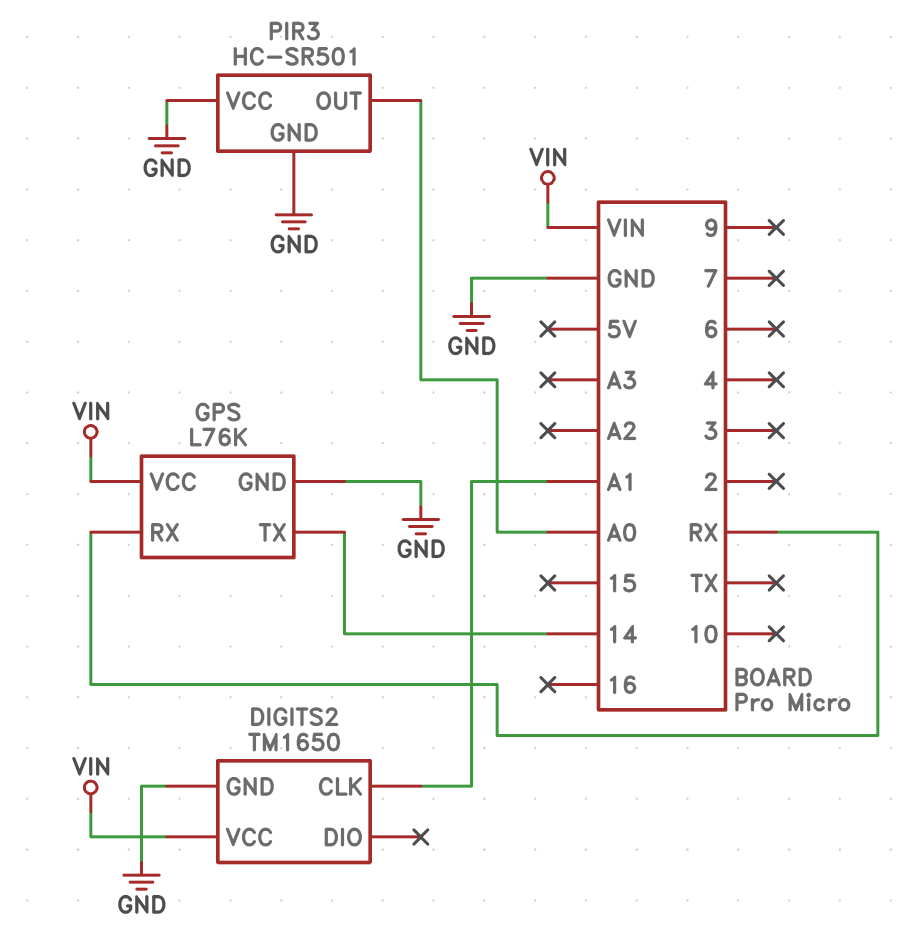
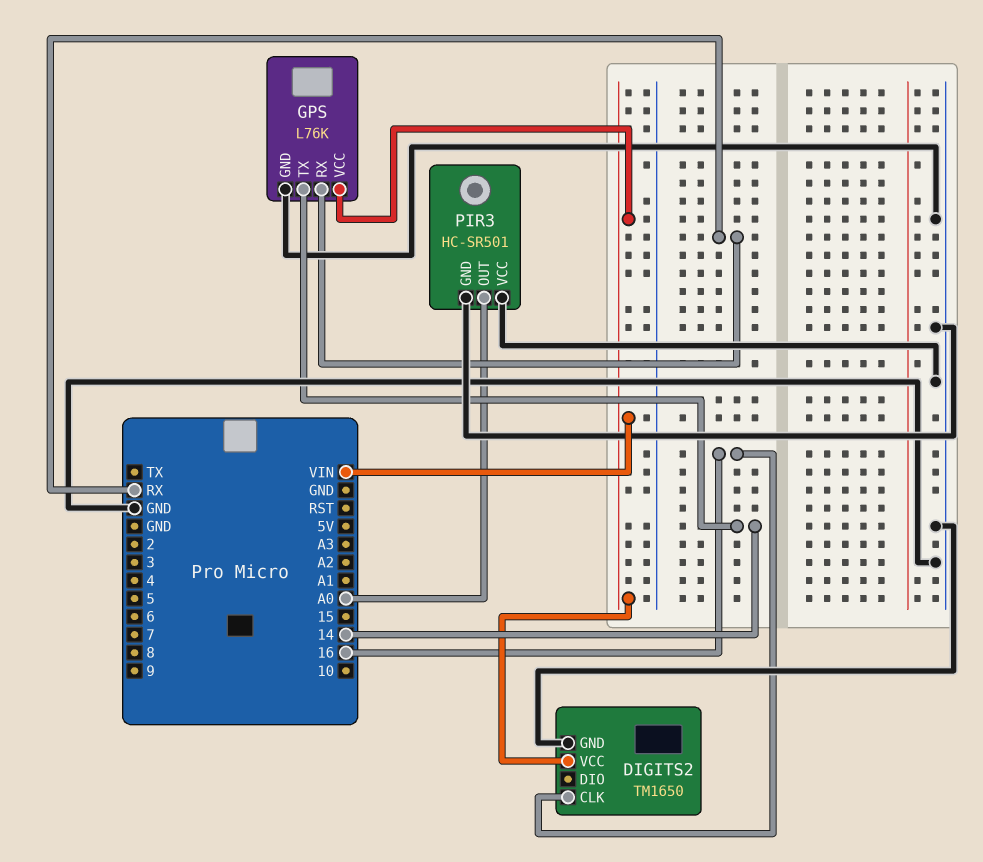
DIGITS2 pin CLK: A1 -> 16

